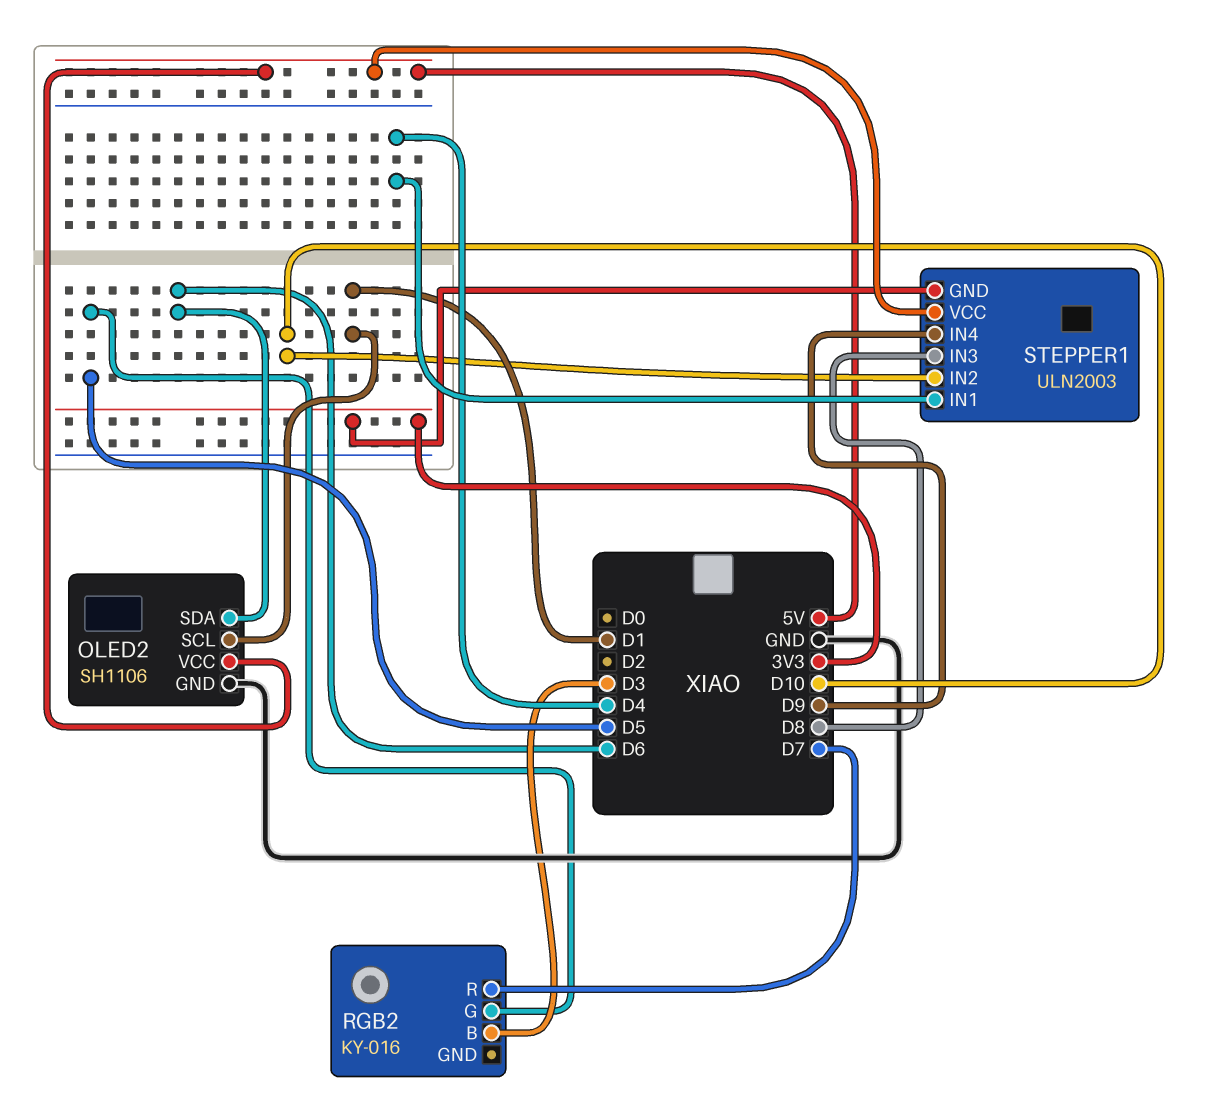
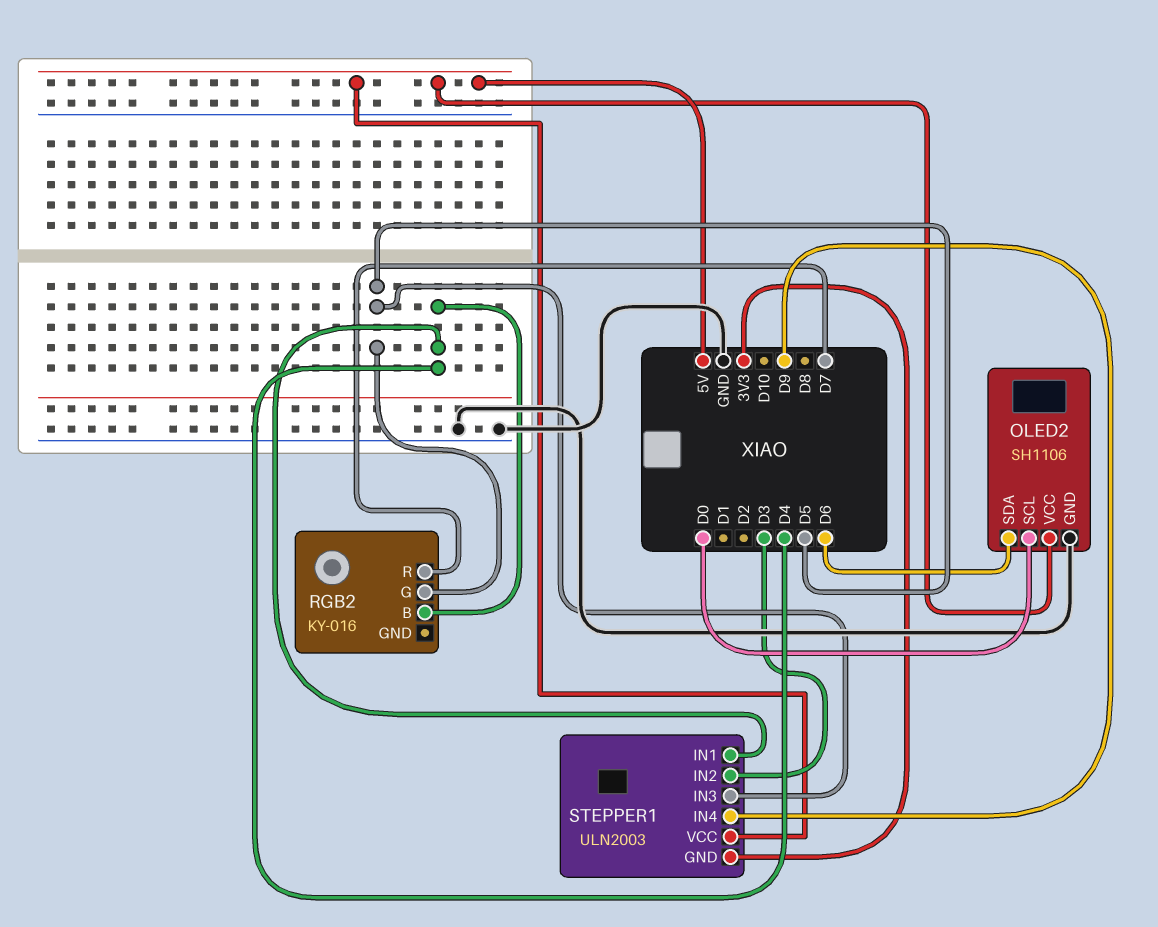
OLED2 pin SCL: D1 -> D0
RGB2 pin B: D3 -> D4
STEPPER1 pin IN2: D10 -> D3
STEPPER1 pin IN3: D8 -> D5

